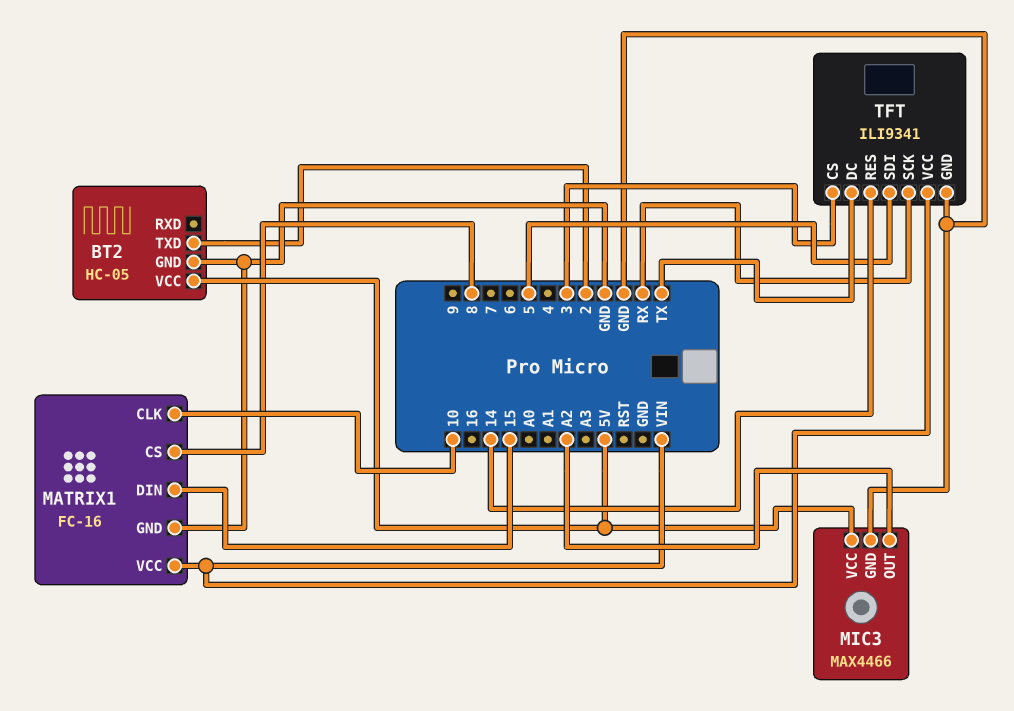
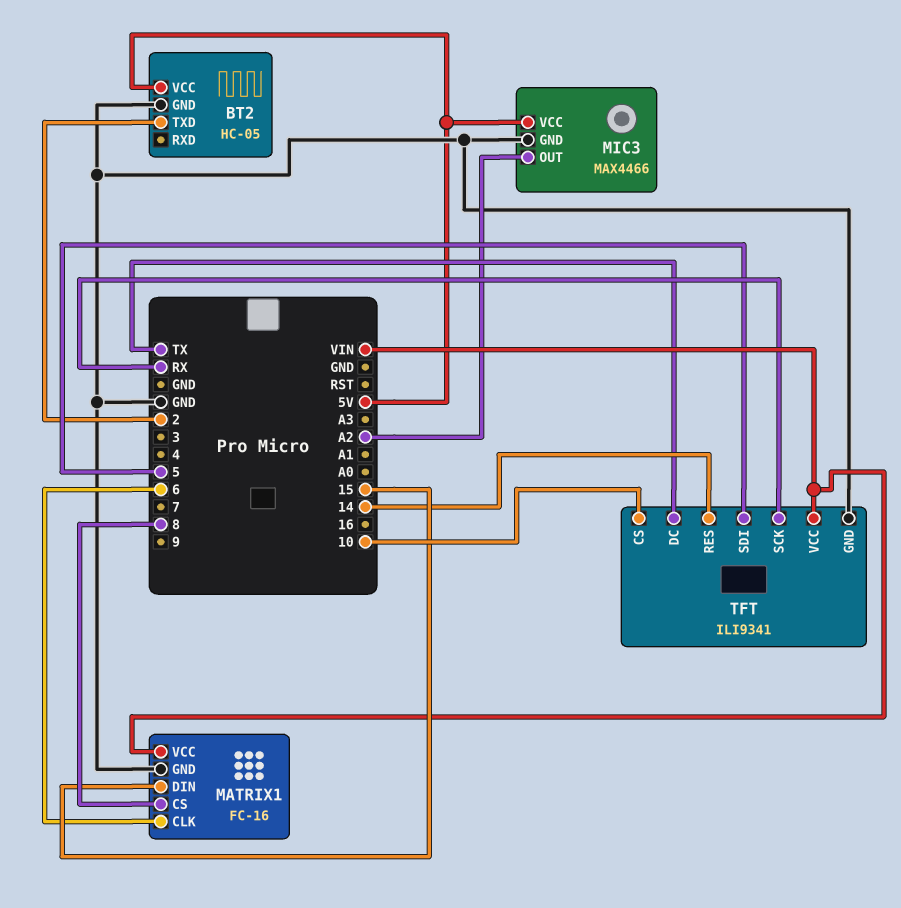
MATRIX1 pin CLK: 10 -> 6
TFT pin CS: 3 -> 10

